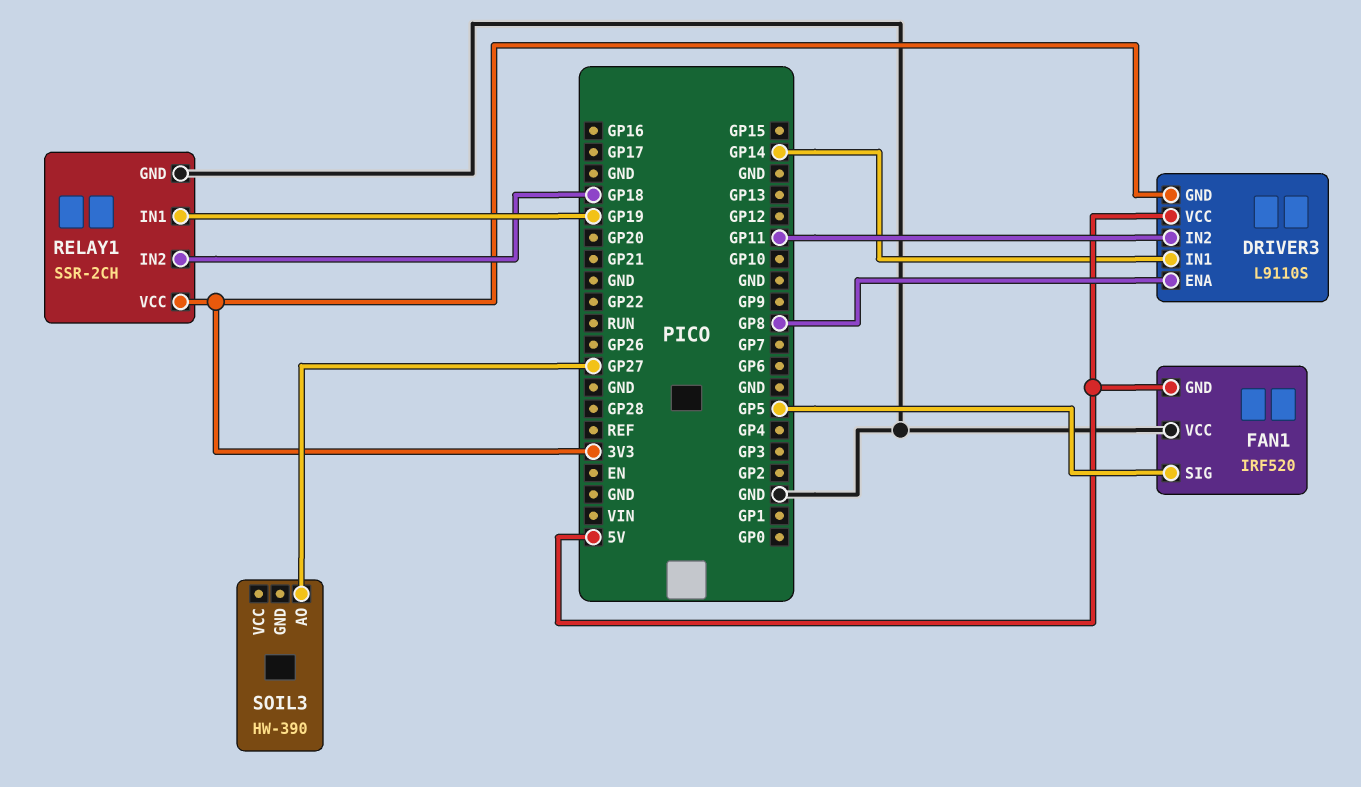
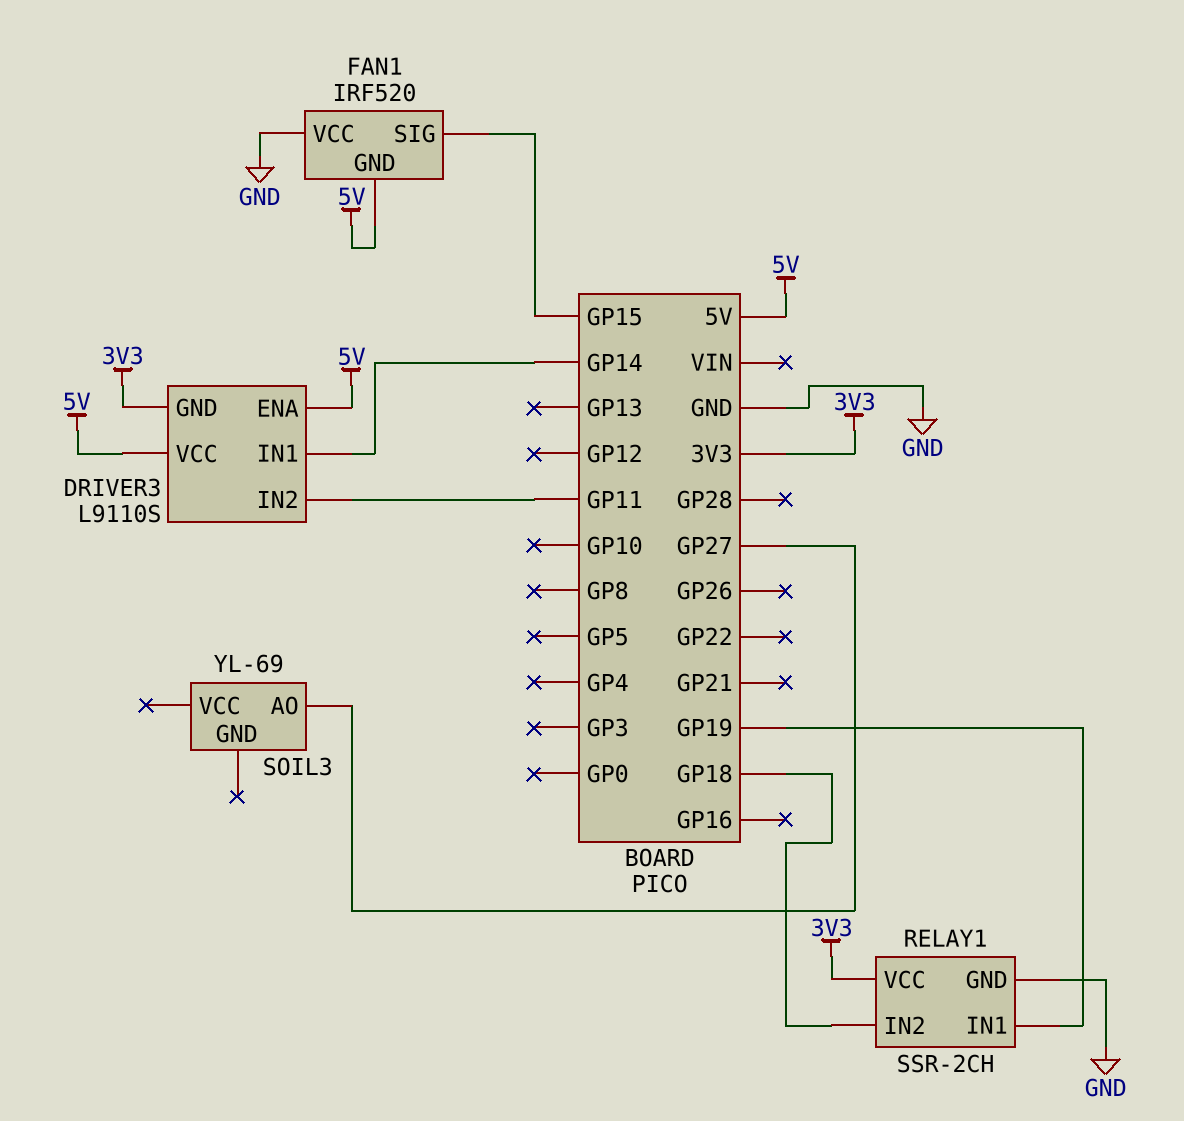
DRIVER3 pin ENA: GP8 -> 5V
FAN1 pin SIG: GP5 -> GP15
SOIL3: HW-390 -> YL-69

